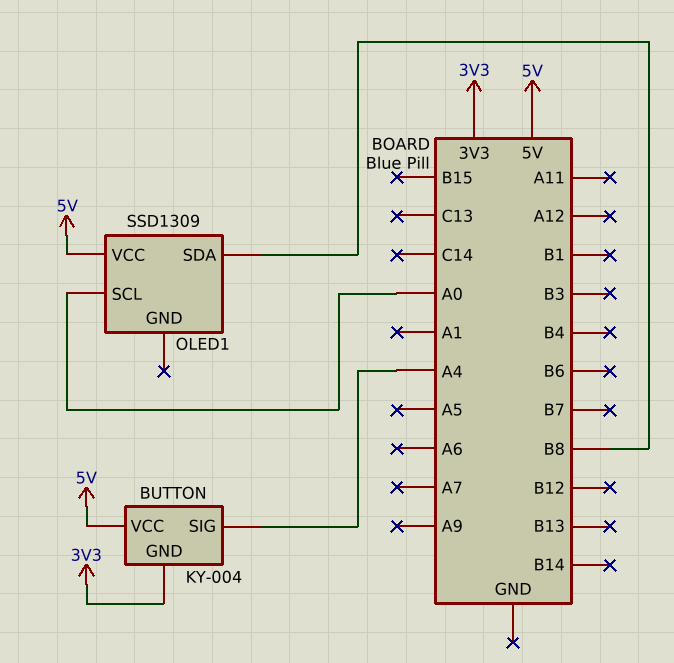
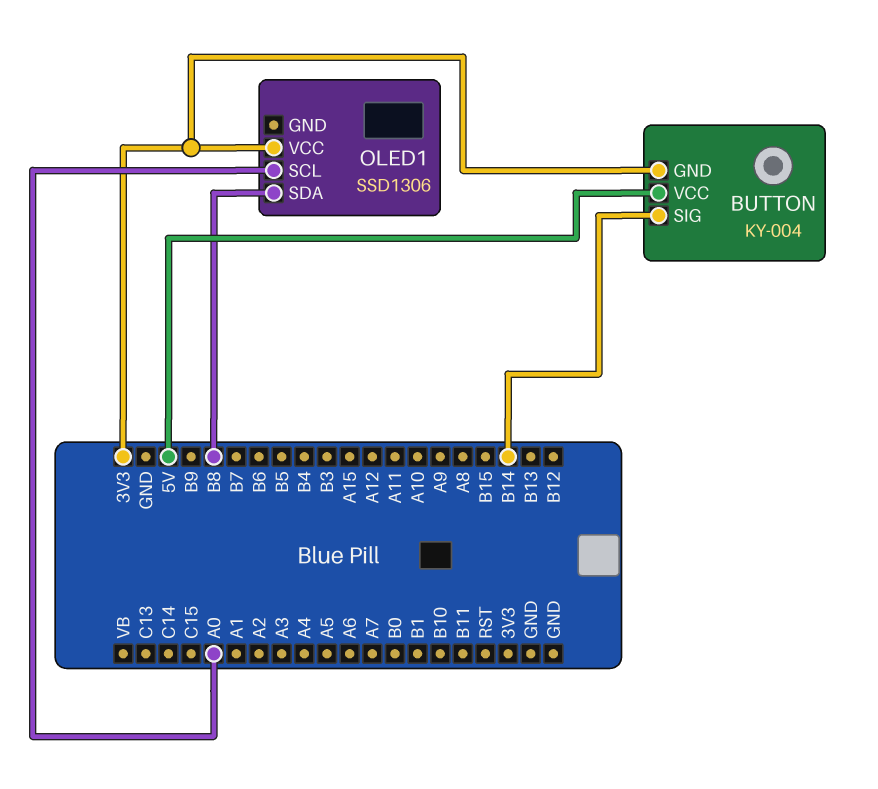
BUTTON pin SIG: A4 -> B14
OLED1: SSD1309 -> SSD1306
OLED1 pin VCC: 5V -> 3V3

